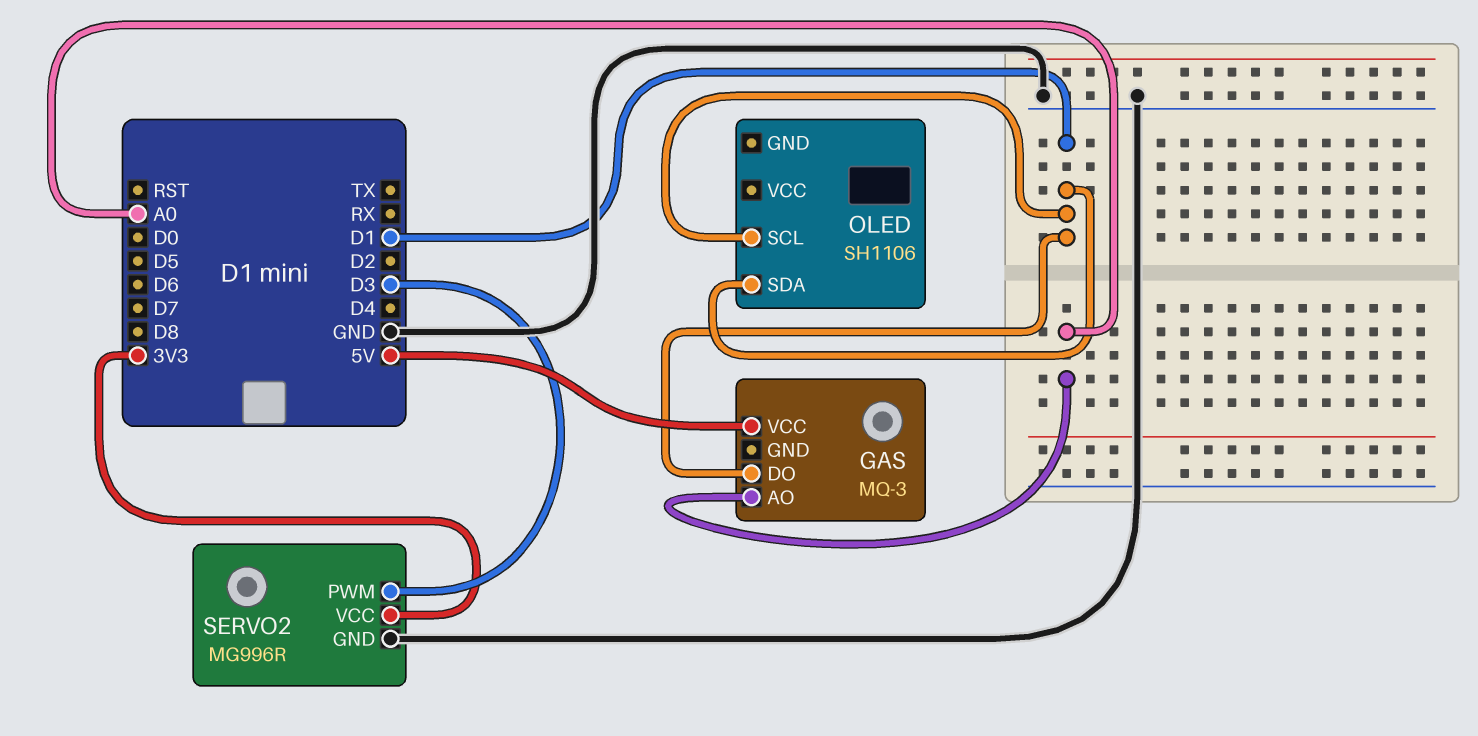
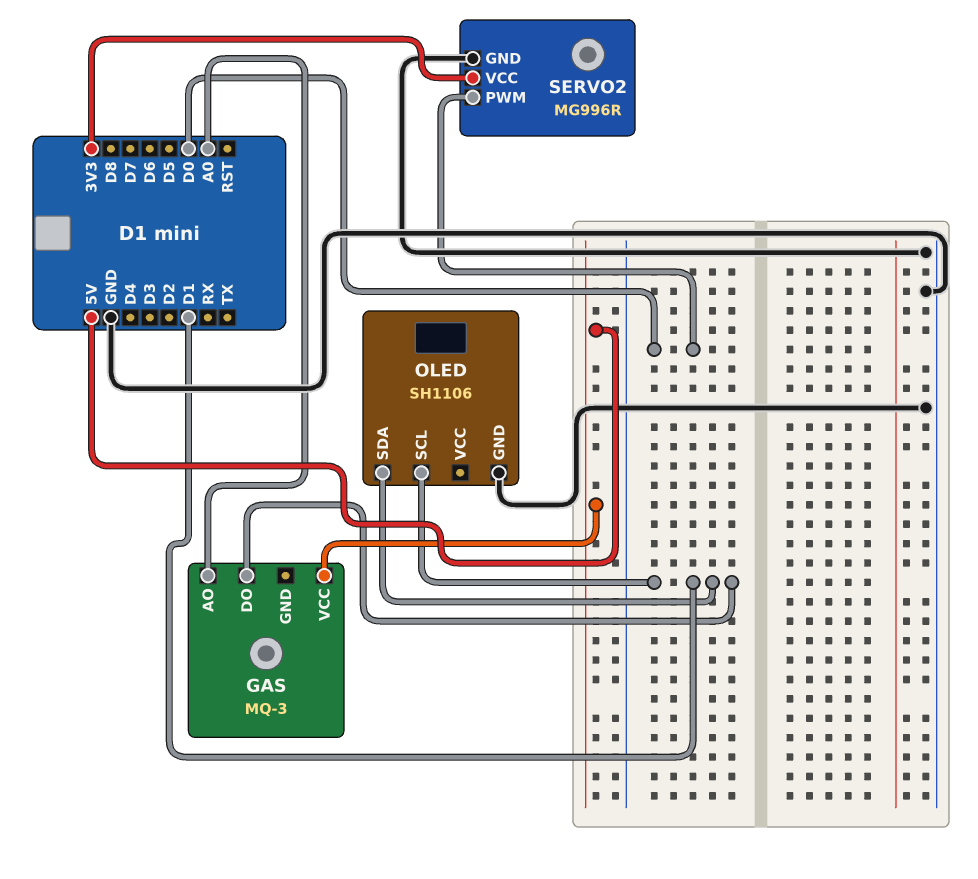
OLED pin GND: none -> GND
SERVO2 pin PWM: D3 -> D0

